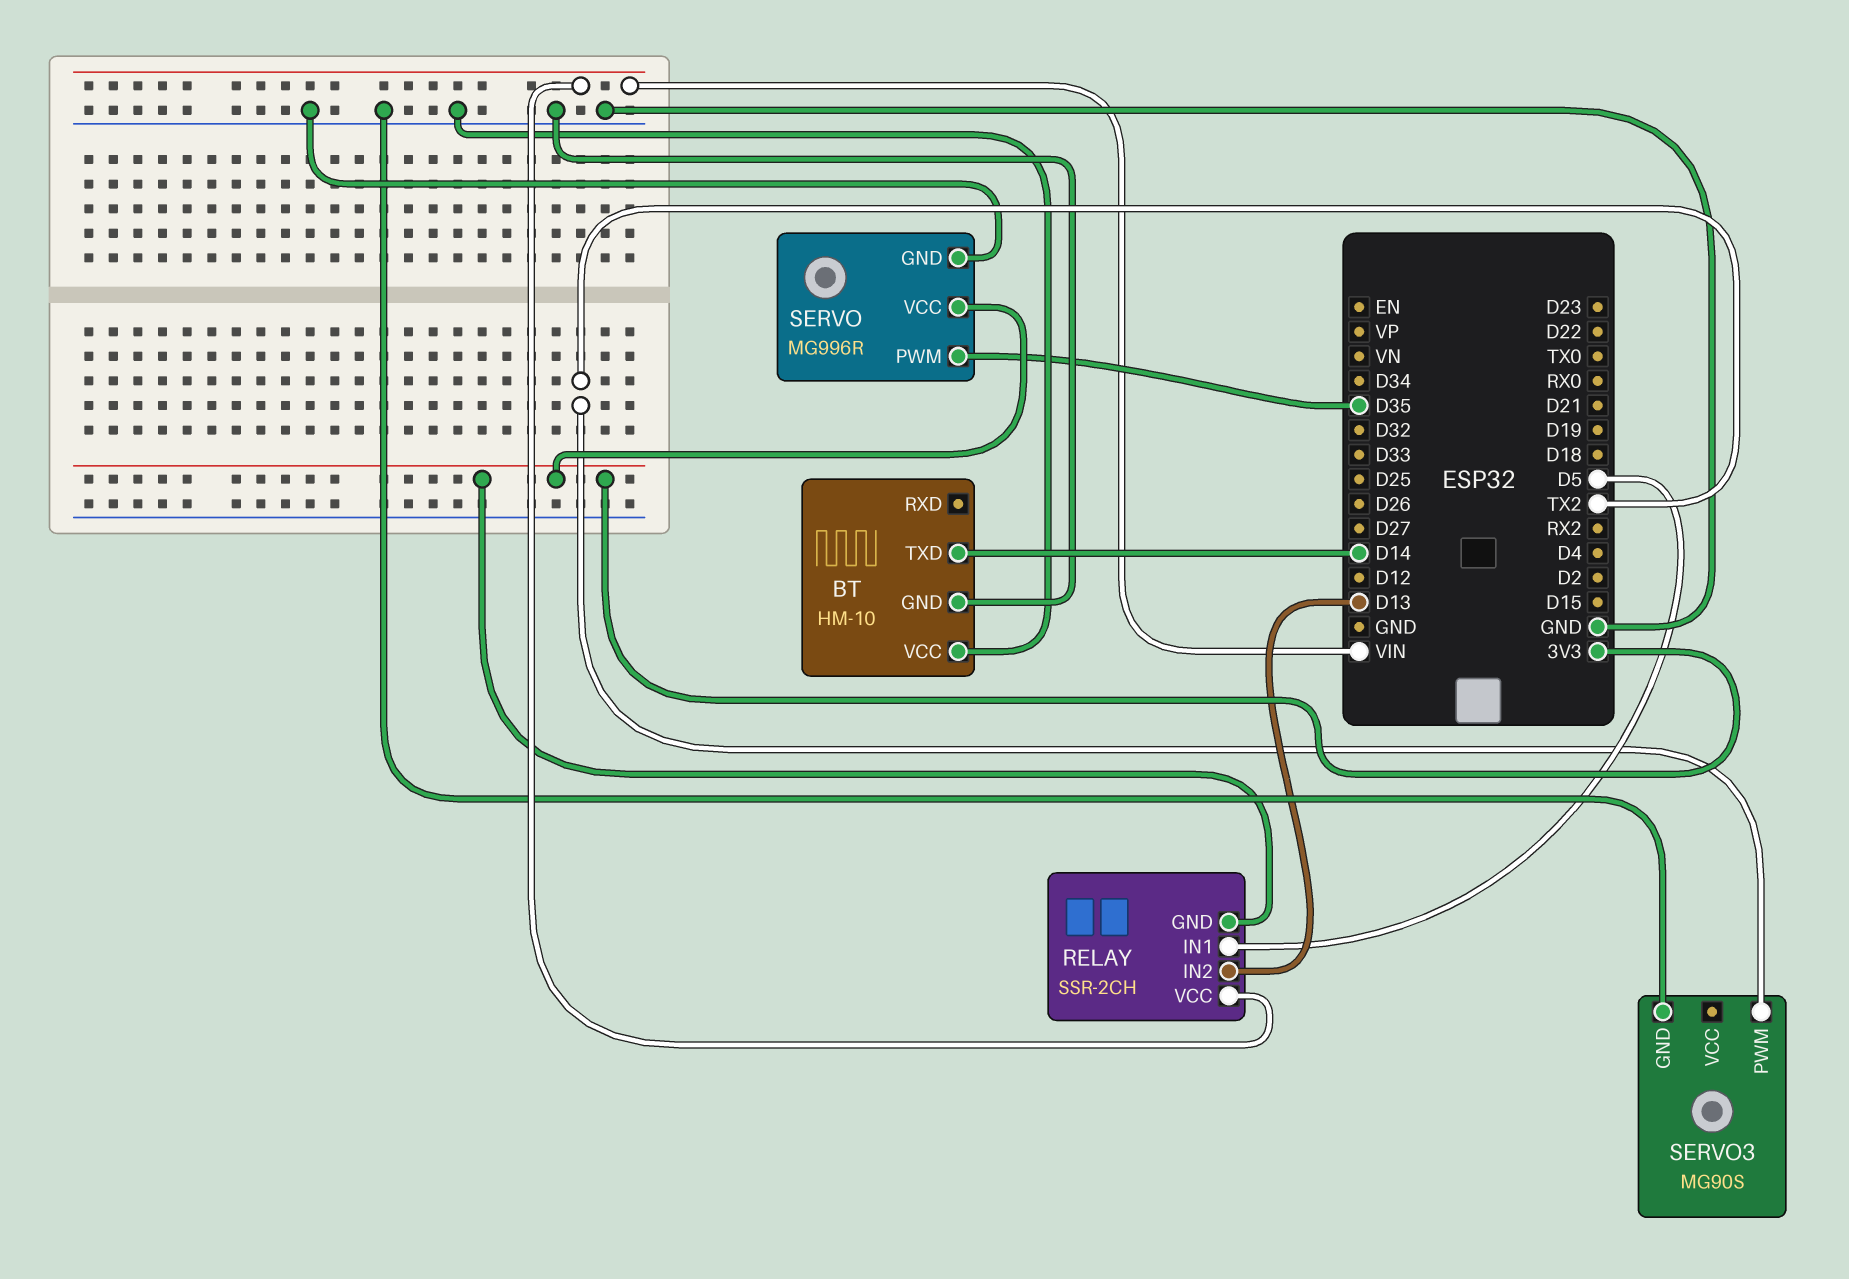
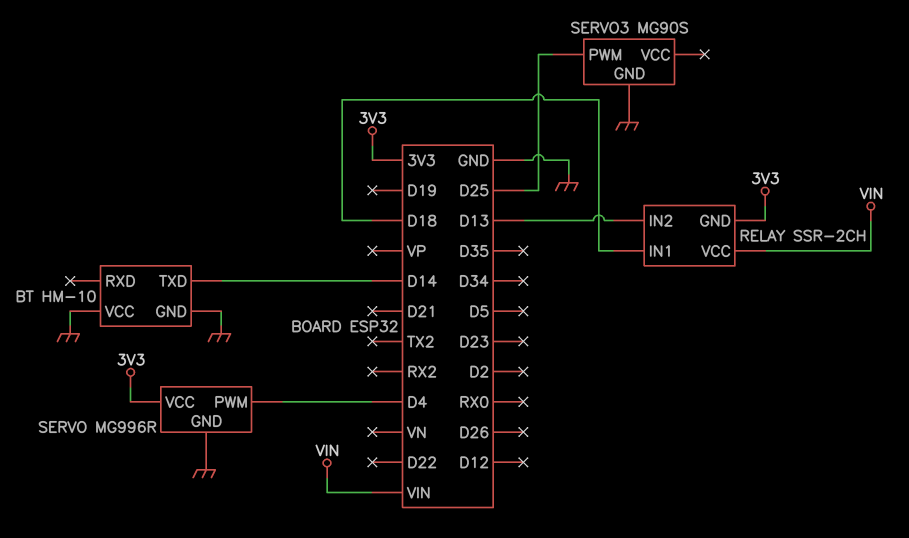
RELAY pin IN1: D5 -> D18
SERVO pin PWM: D35 -> D4
SERVO3 pin PWM: TX2 -> D25

